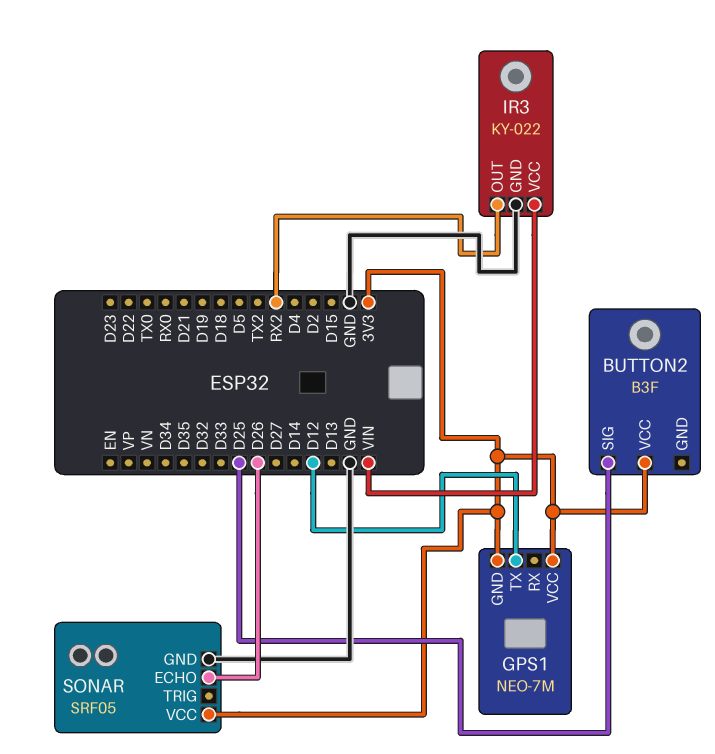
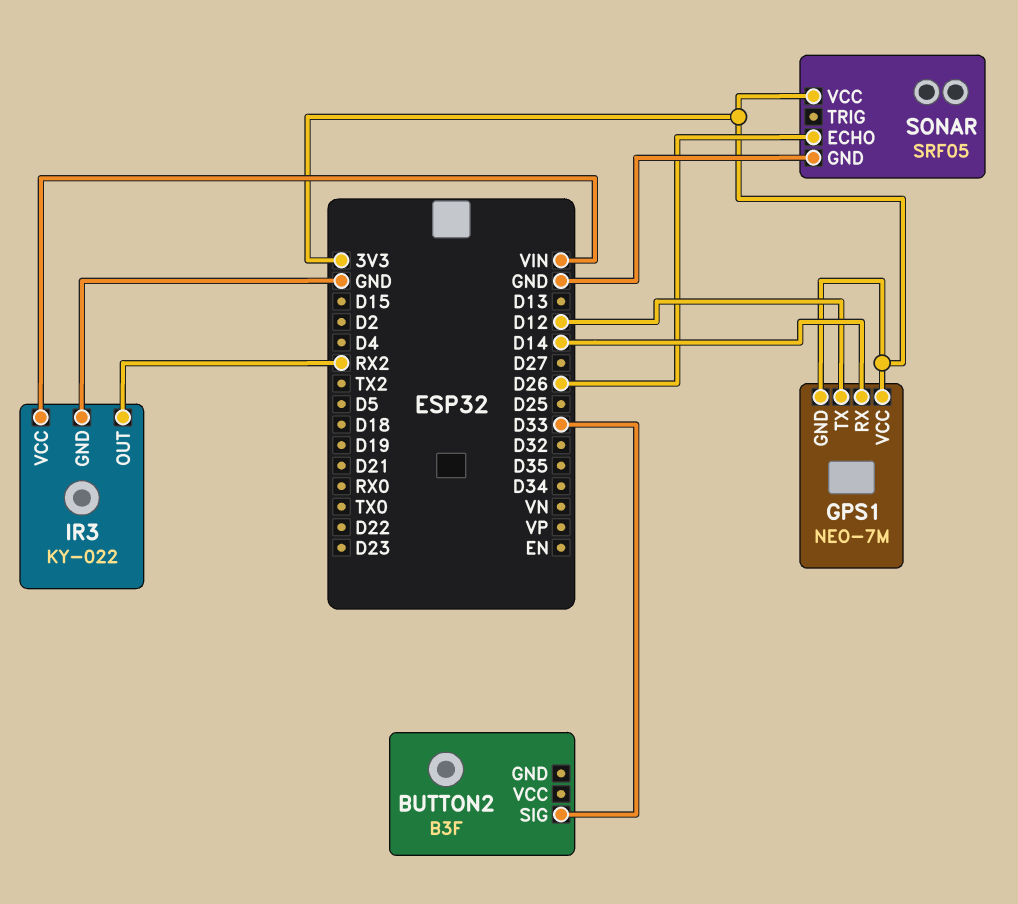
BUTTON2 pin SIG: D25 -> D33
BUTTON2 pin VCC: 3V3 -> none
GPS1 pin RX: none -> D14

